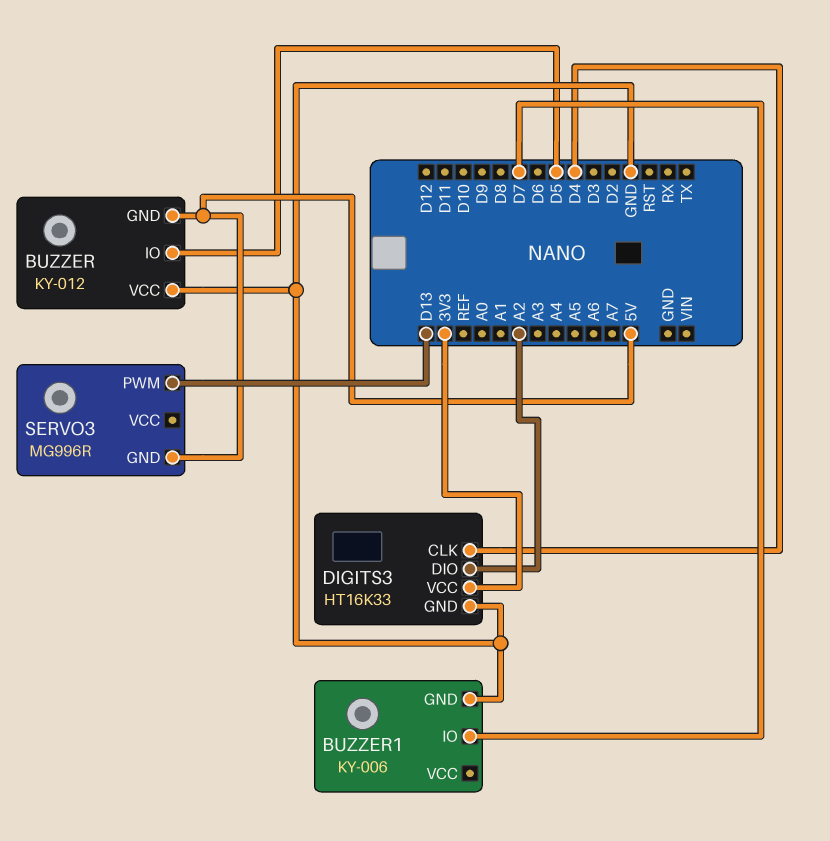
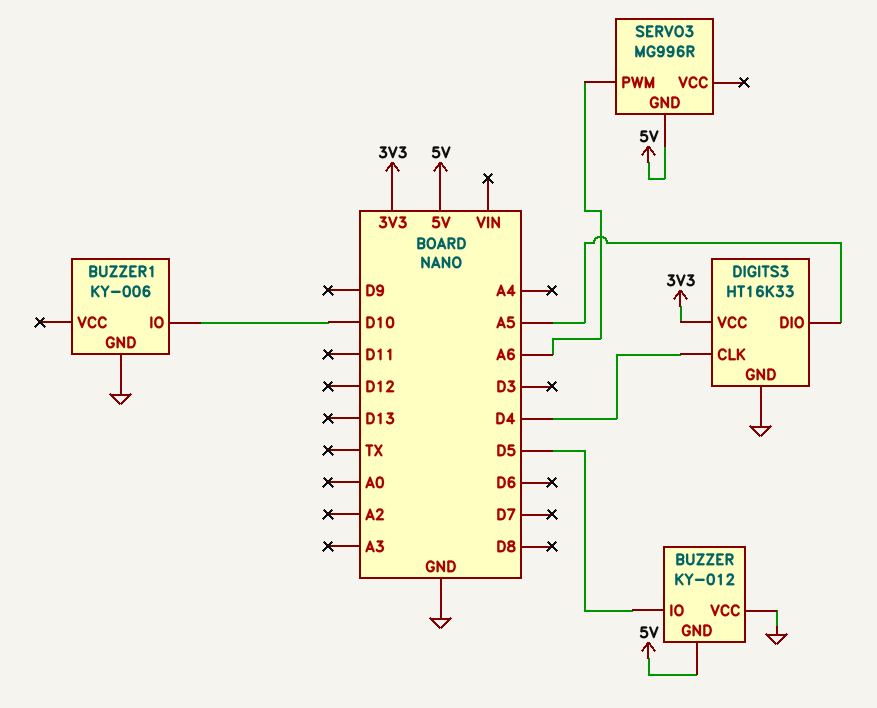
BUZZER1 pin IO: D7 -> D10
DIGITS3 pin DIO: A2 -> A5
SERVO3 pin PWM: D13 -> A6

